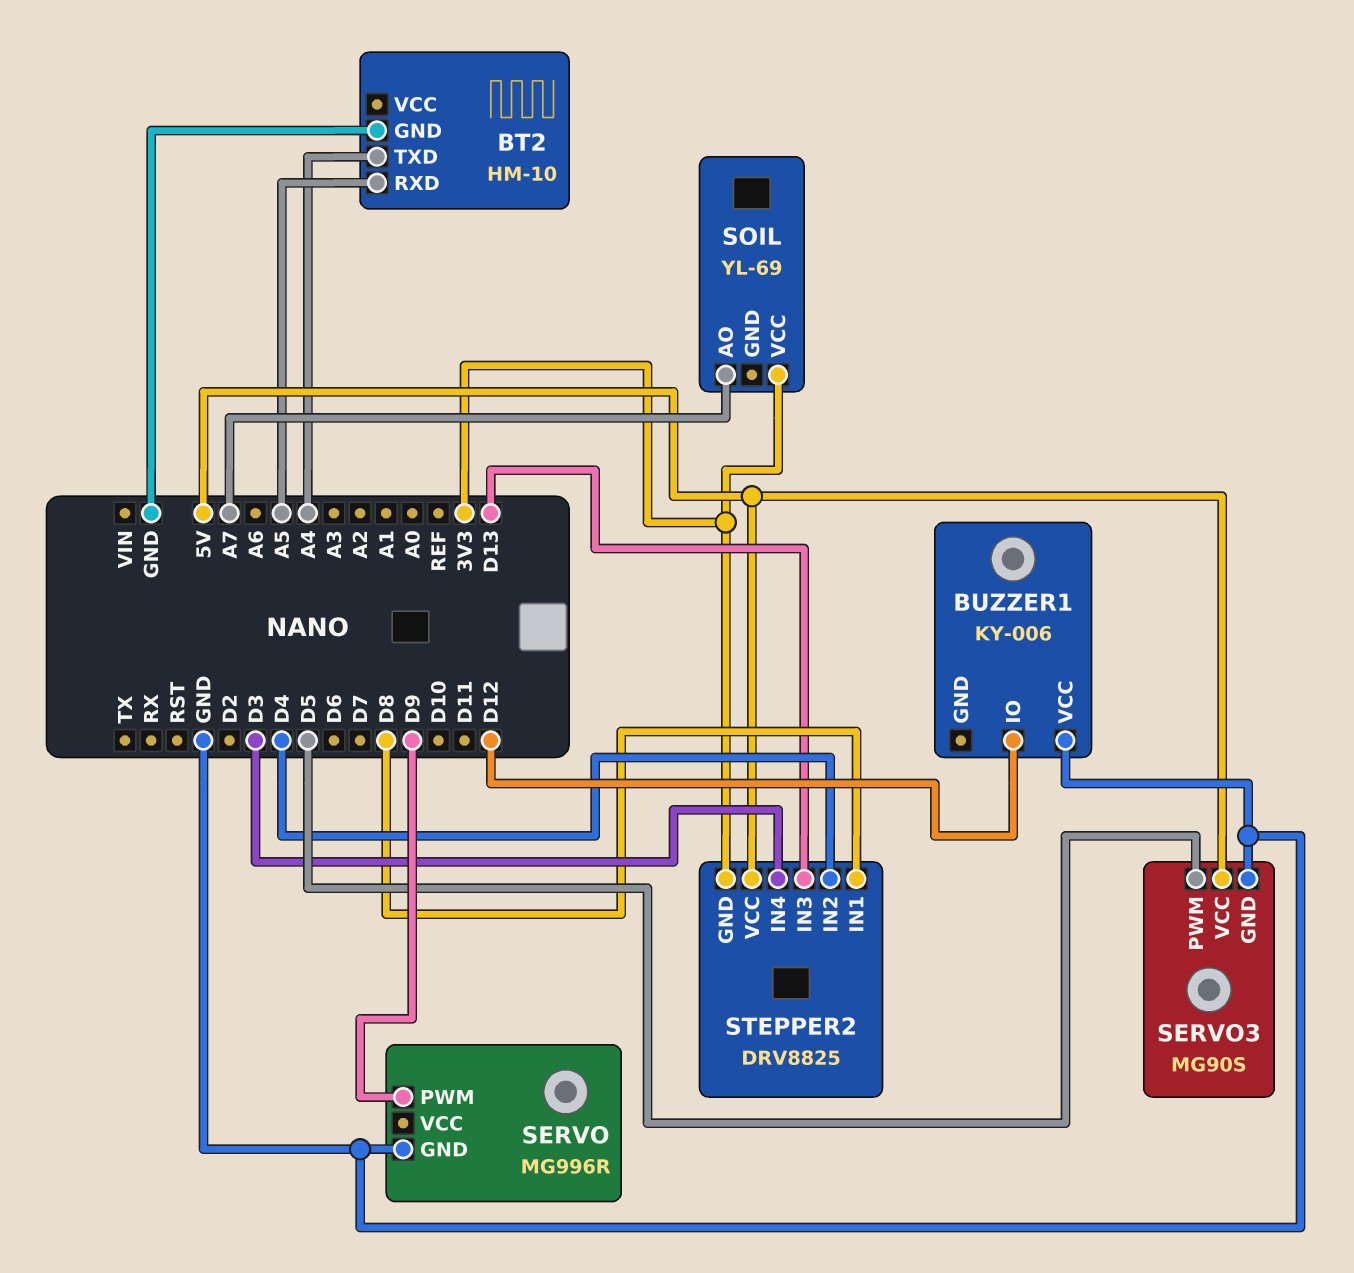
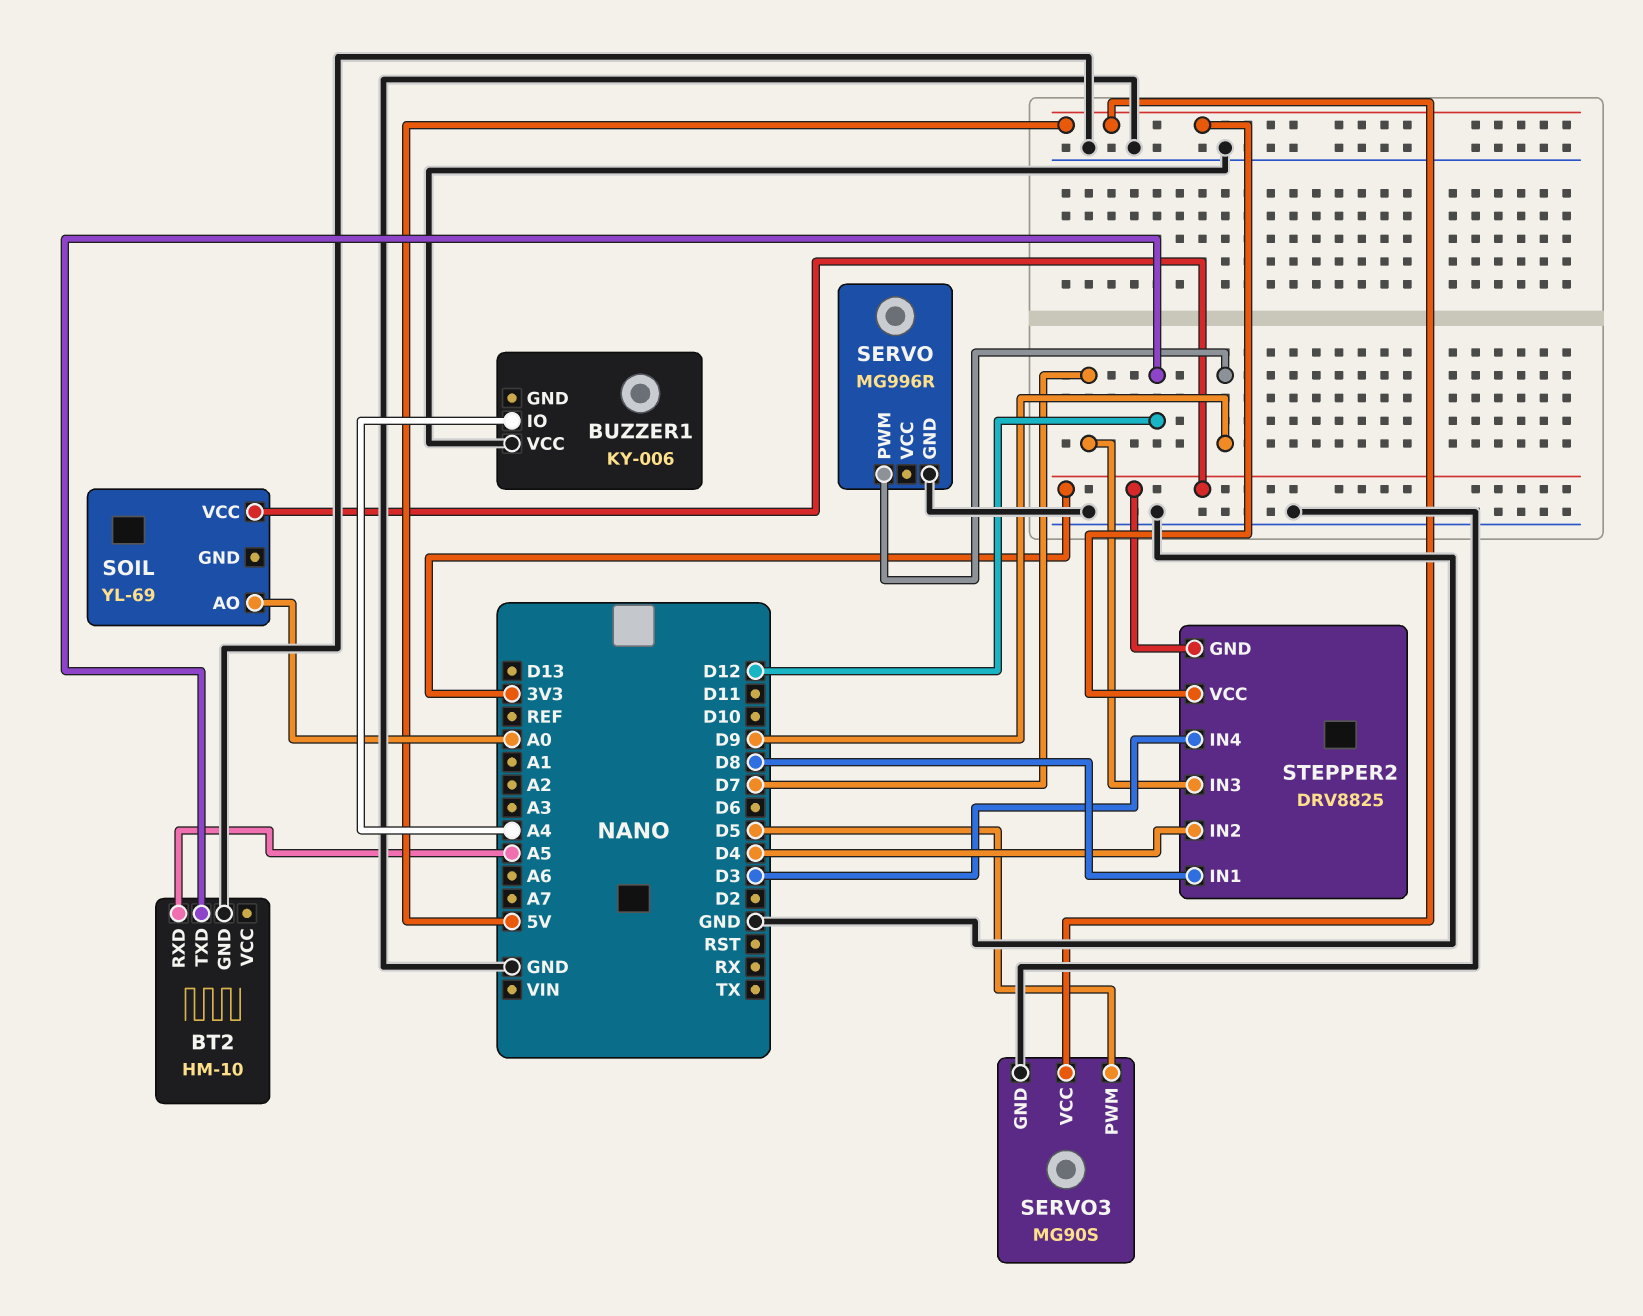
BT2 pin TXD: A4 -> D12
BUZZER1 pin IO: D12 -> A4
SOIL pin AO: A7 -> A0
STEPPER2 pin IN3: D13 -> D7

